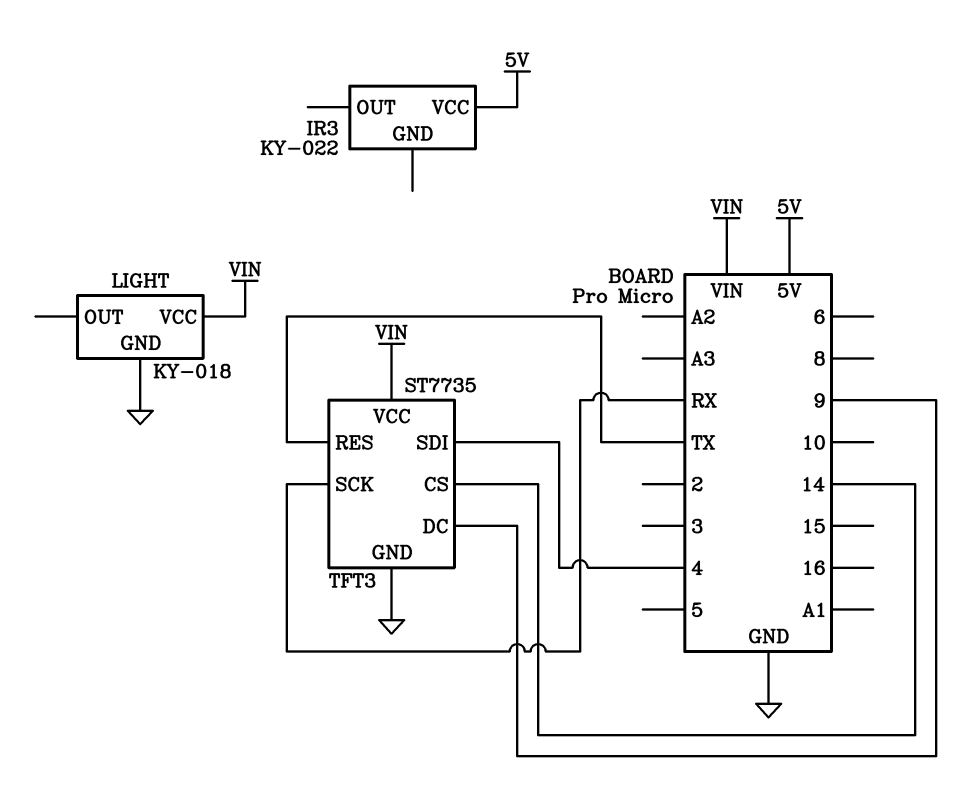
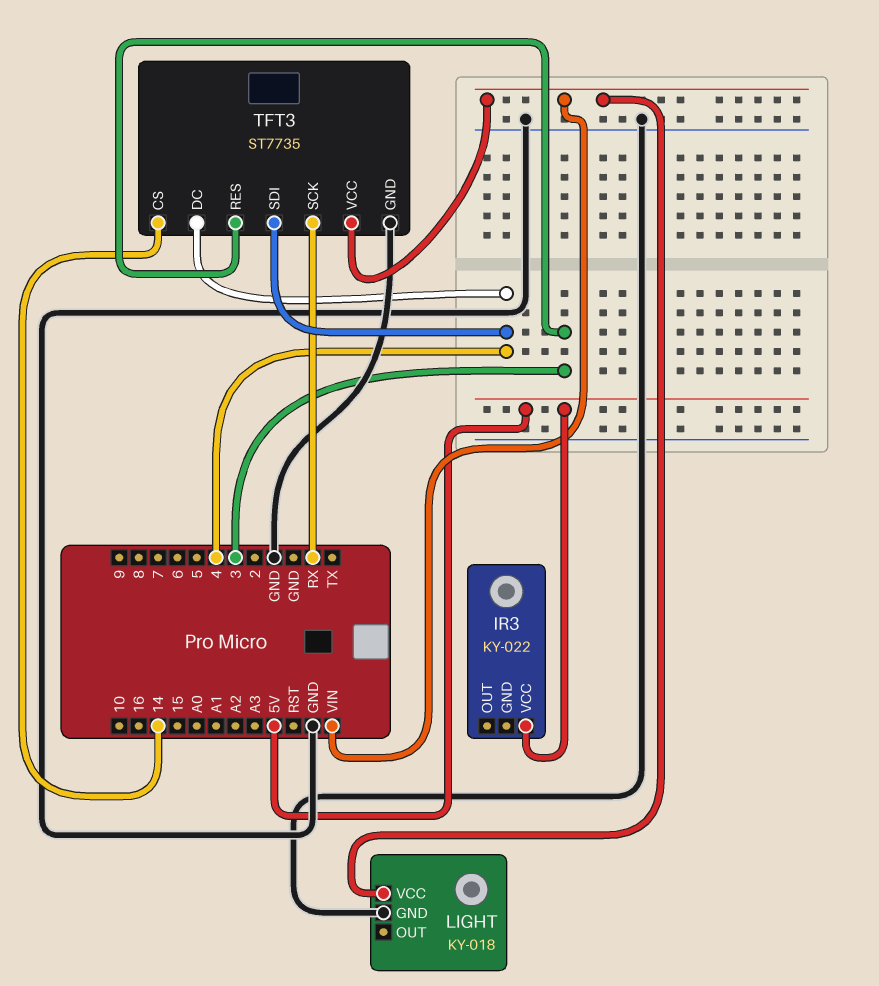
TFT3 pin DC: 9 -> 4
TFT3 pin RES: TX -> 3

